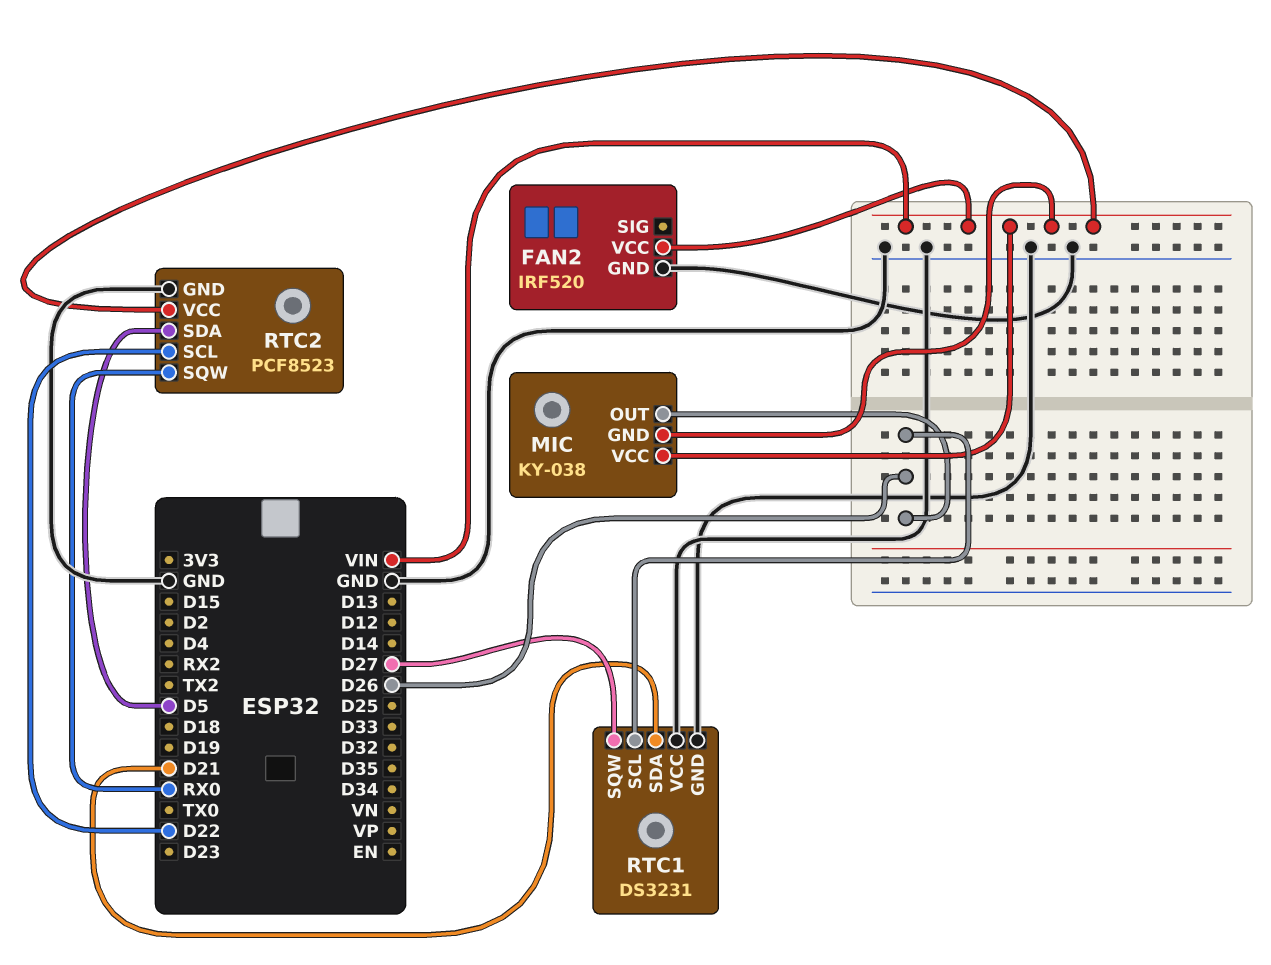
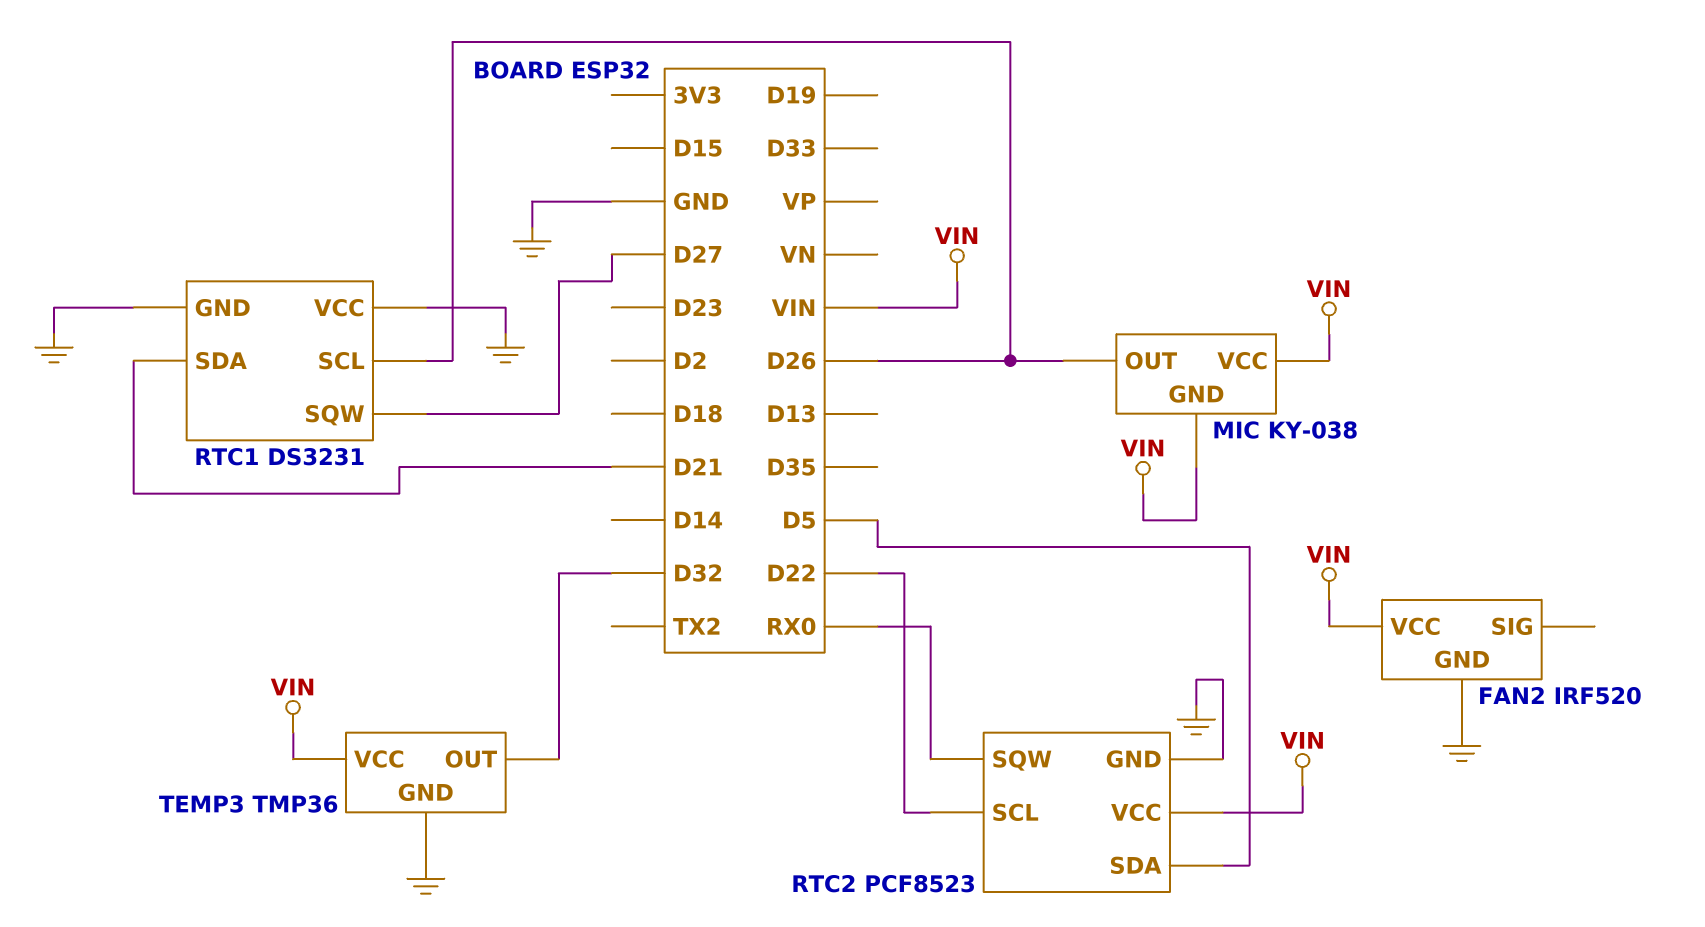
TEMP3: none -> TMP36
TEMP3 pin GND: none -> GND
TEMP3 pin OUT: none -> D32
TEMP3 pin VCC: none -> VIN

